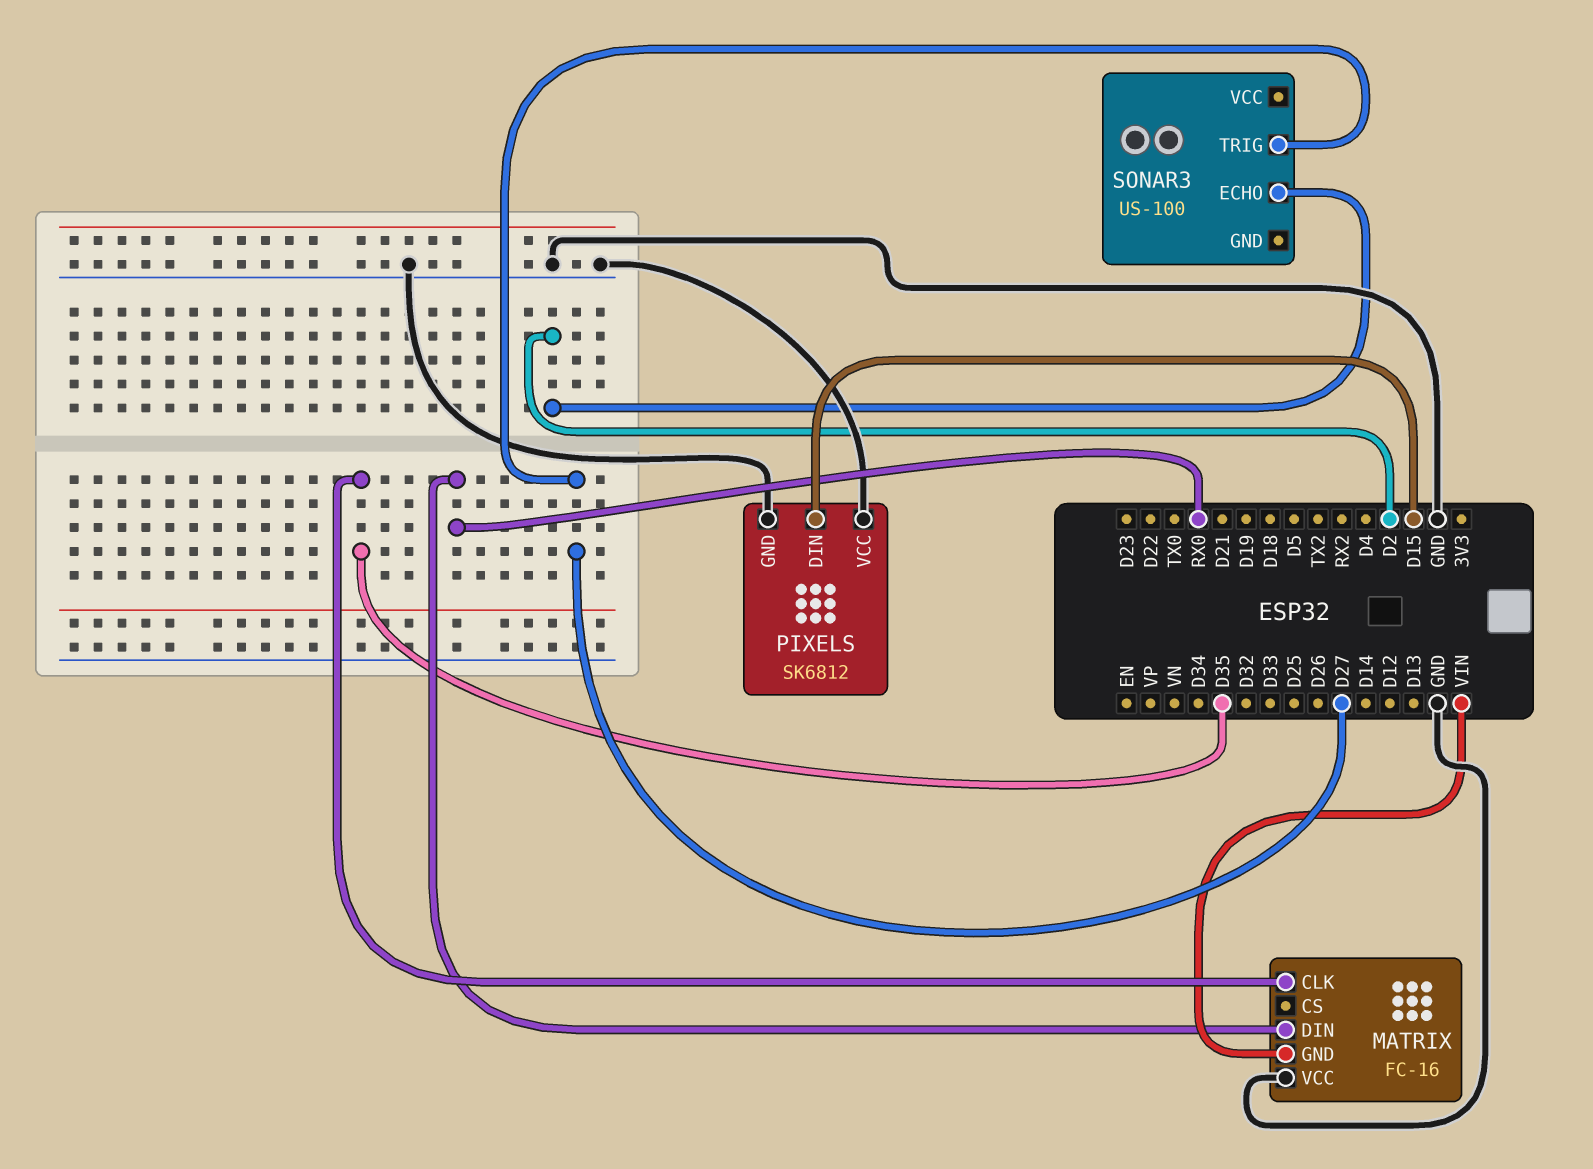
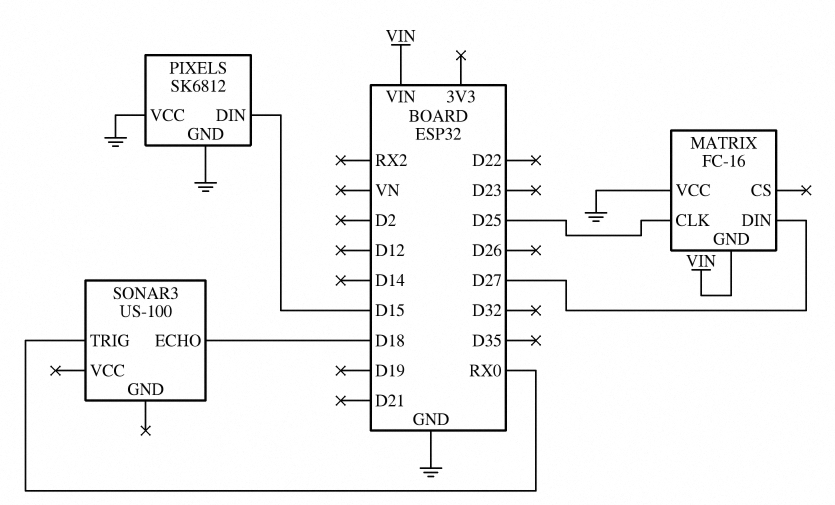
MATRIX pin CLK: D35 -> D25
MATRIX pin DIN: RX0 -> D27
SONAR3 pin ECHO: D2 -> D18
SONAR3 pin TRIG: D27 -> RX0

